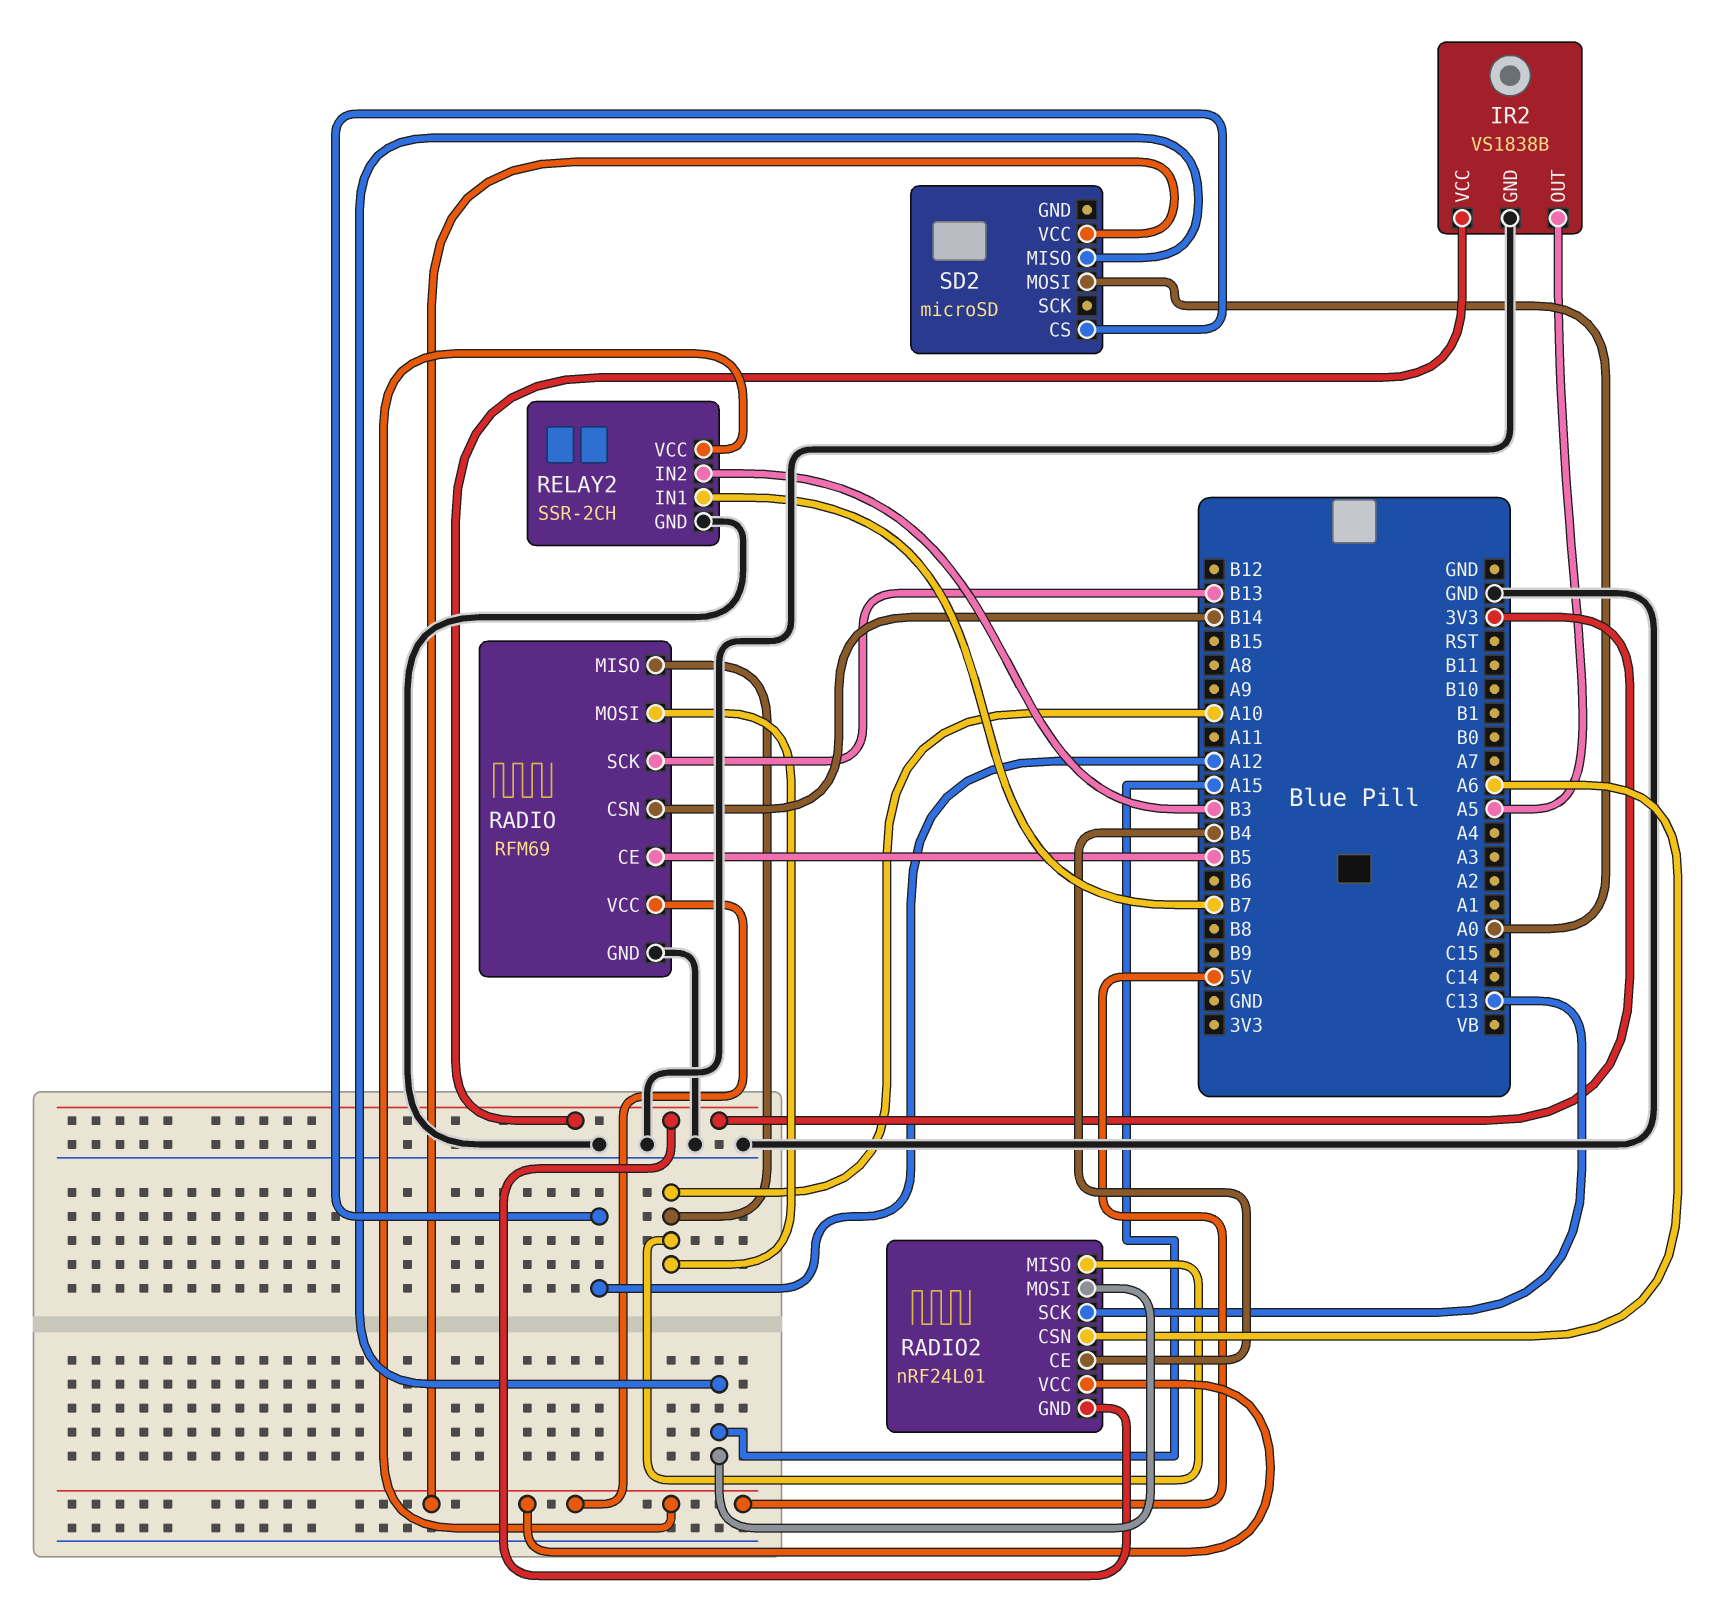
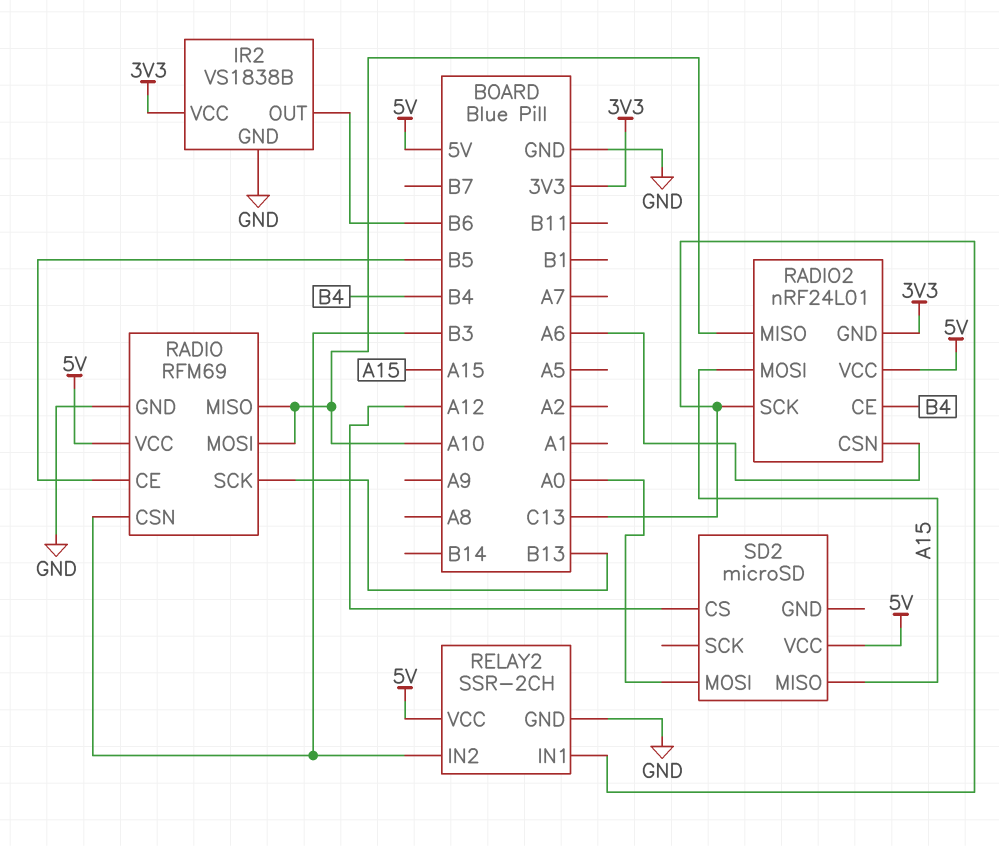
IR2 pin OUT: A5 -> B6
RADIO pin CSN: B14 -> B3
RELAY2 pin IN1: B7 -> C13

